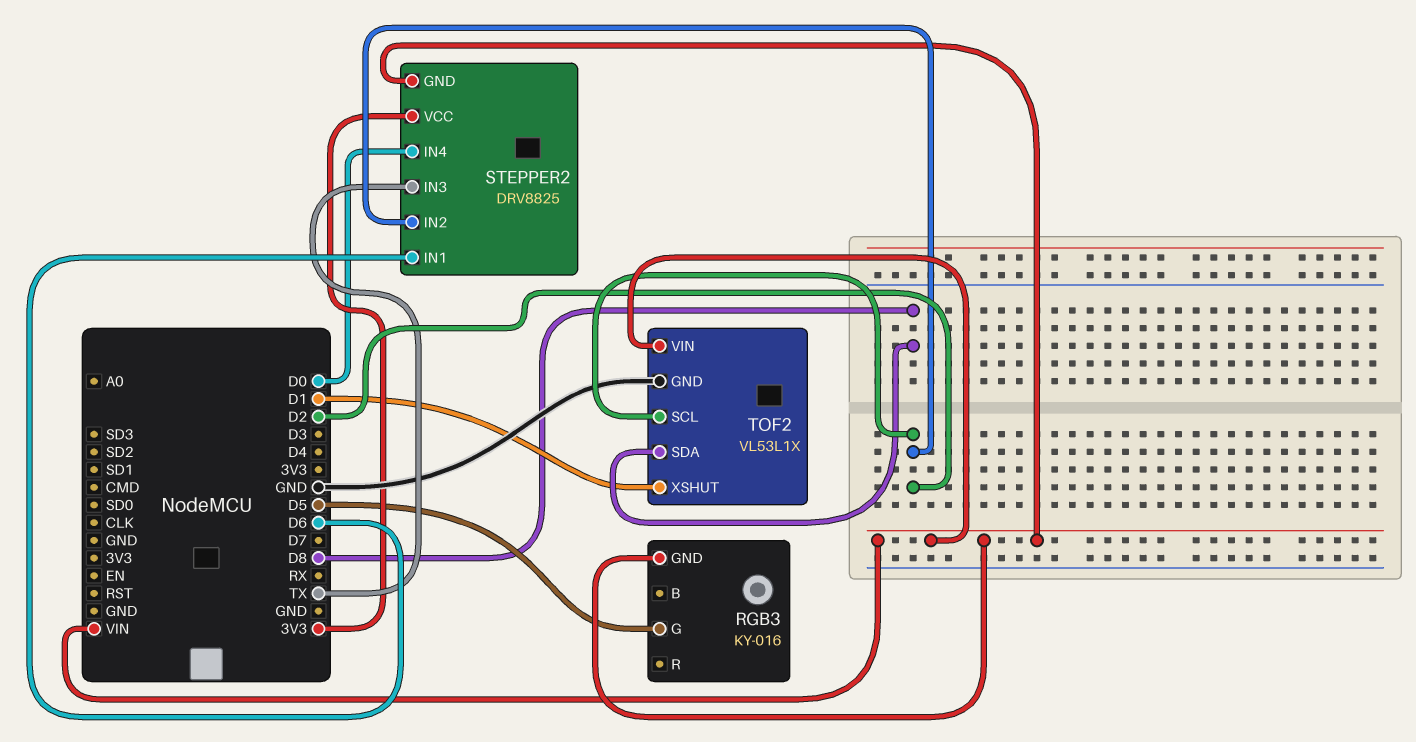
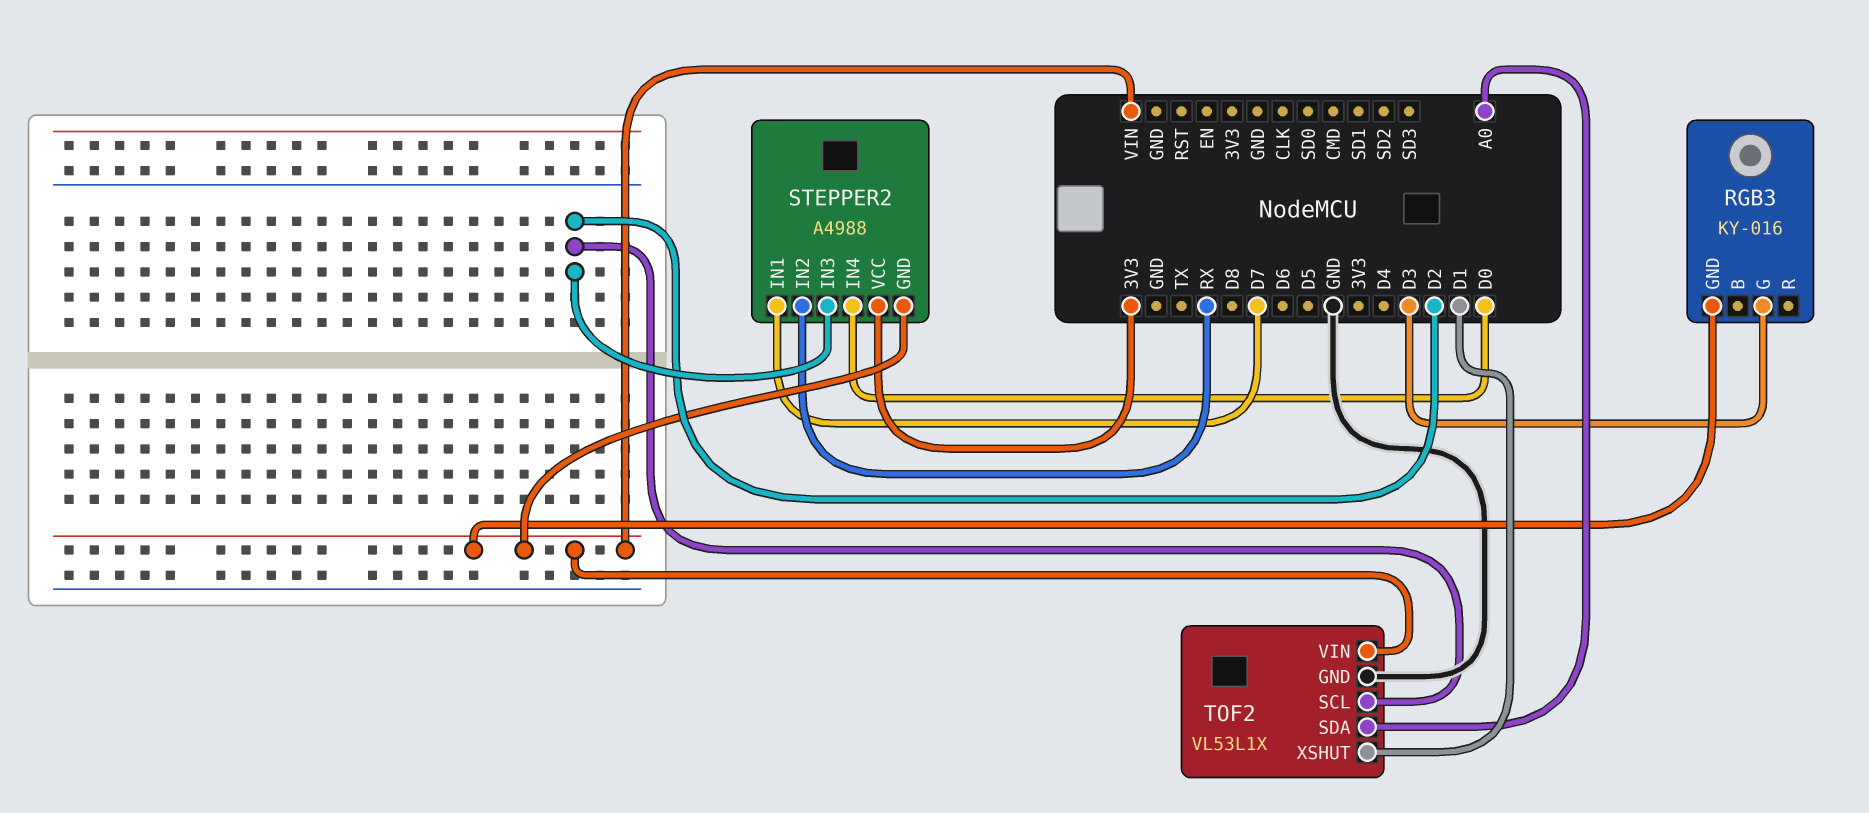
RGB3 pin G: D5 -> D3
STEPPER2: DRV8825 -> A4988
STEPPER2 pin IN1: D6 -> D7
STEPPER2 pin IN2: D2 -> RX
STEPPER2 pin IN3: TX -> D2
TOF2 pin SDA: D8 -> A0

